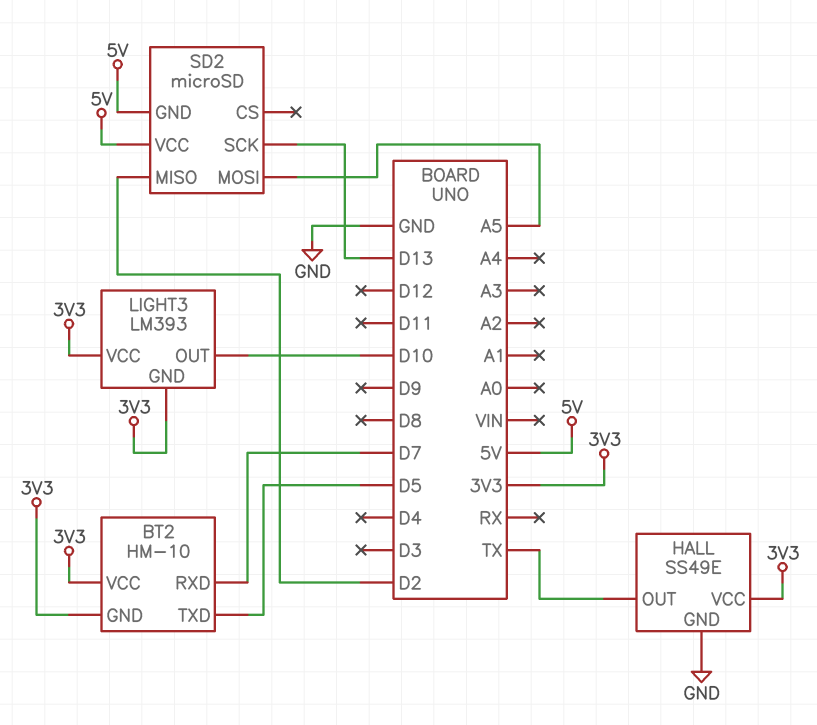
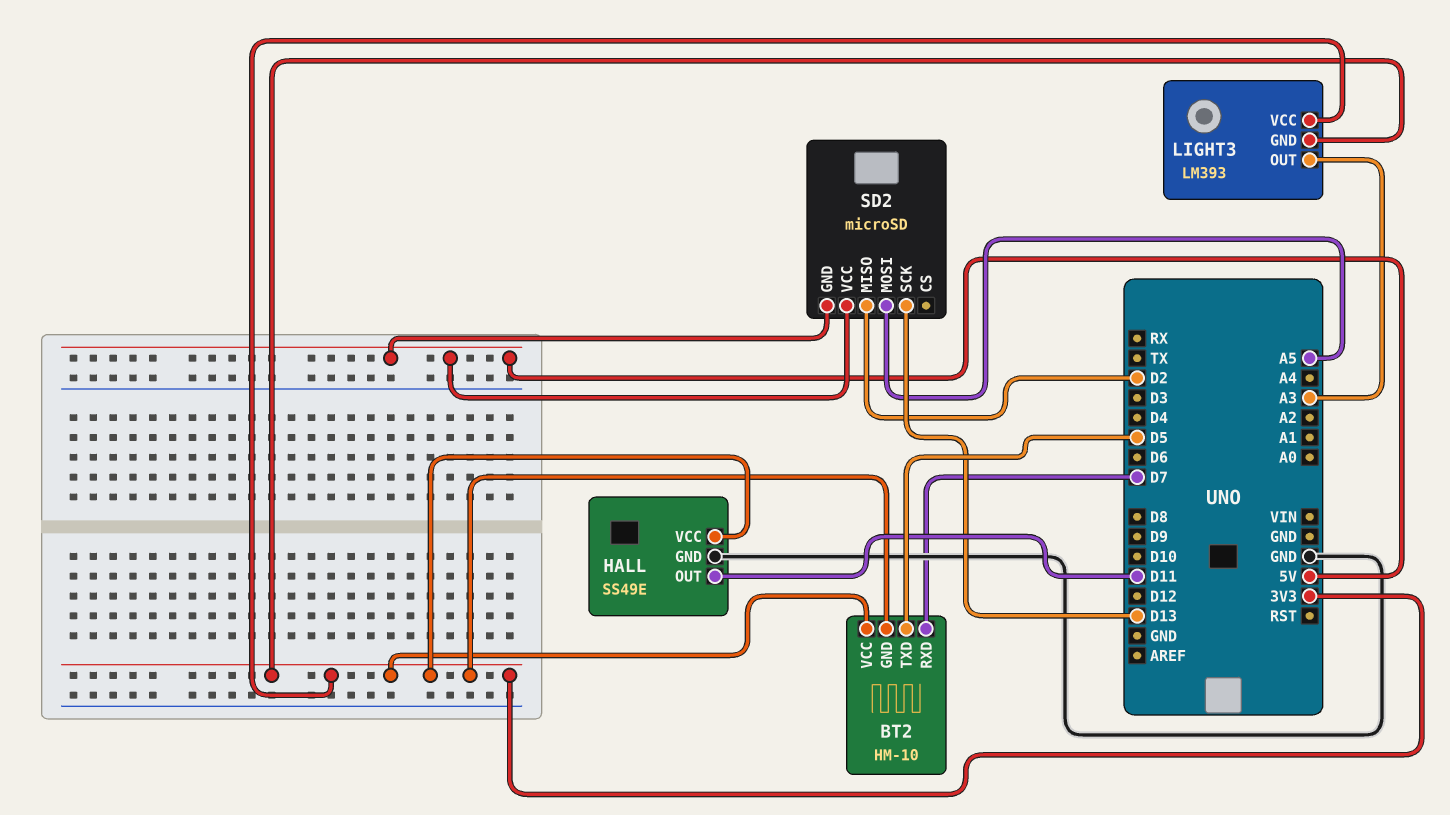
HALL pin OUT: TX -> D11
LIGHT3 pin OUT: D10 -> A3

